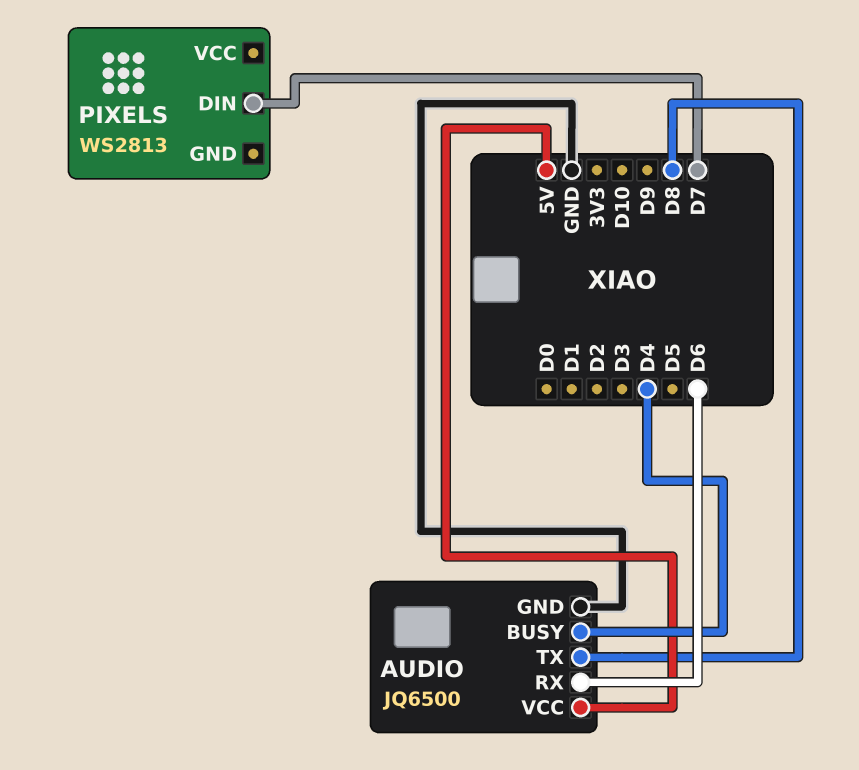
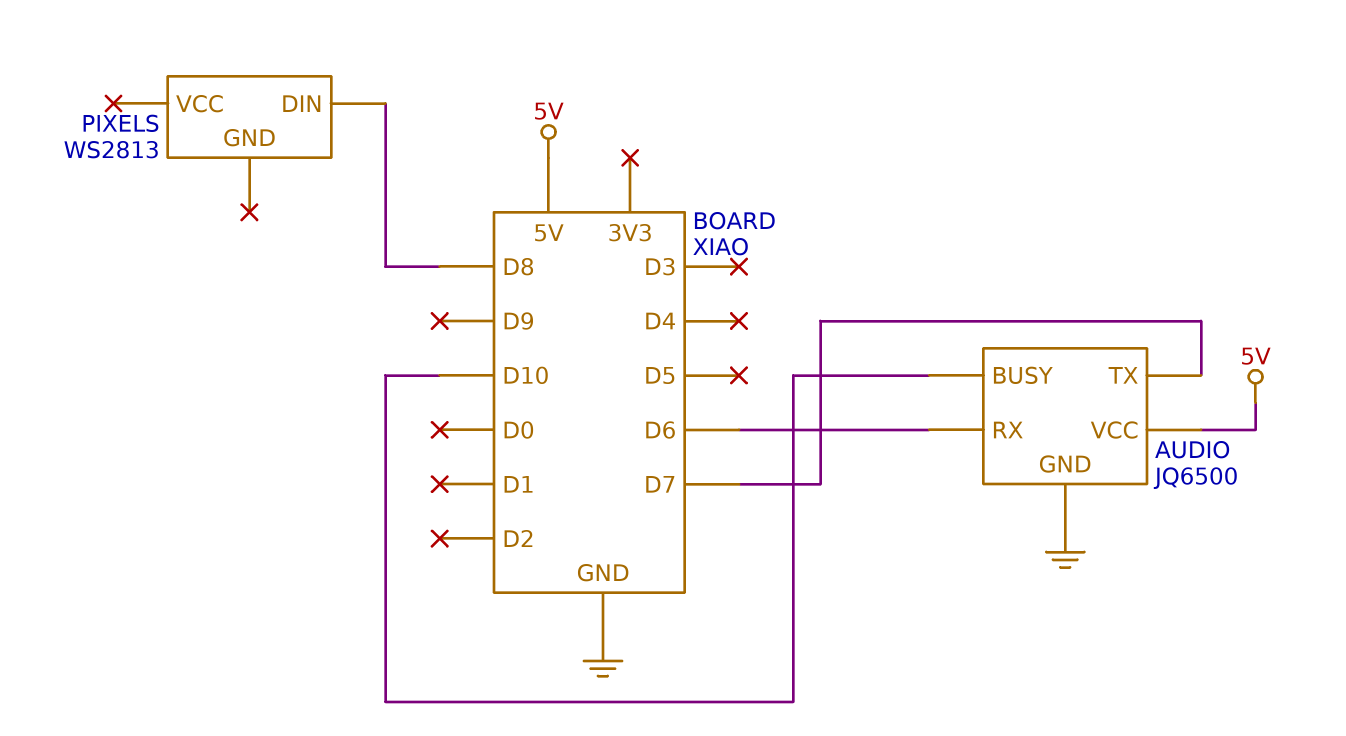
AUDIO pin BUSY: D4 -> D10
AUDIO pin TX: D8 -> D7
PIXELS pin DIN: D7 -> D8

